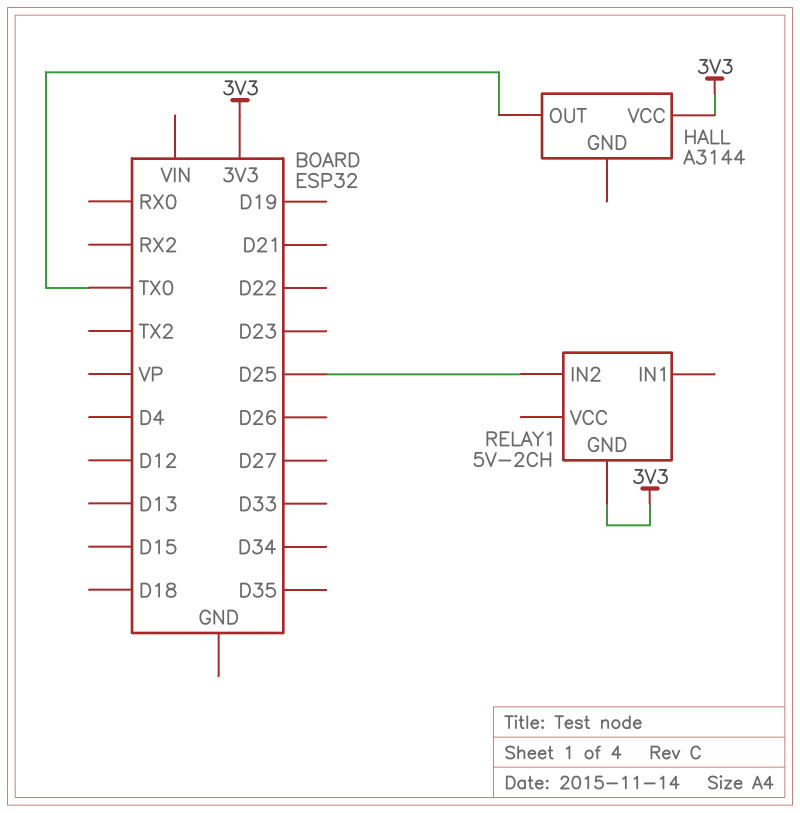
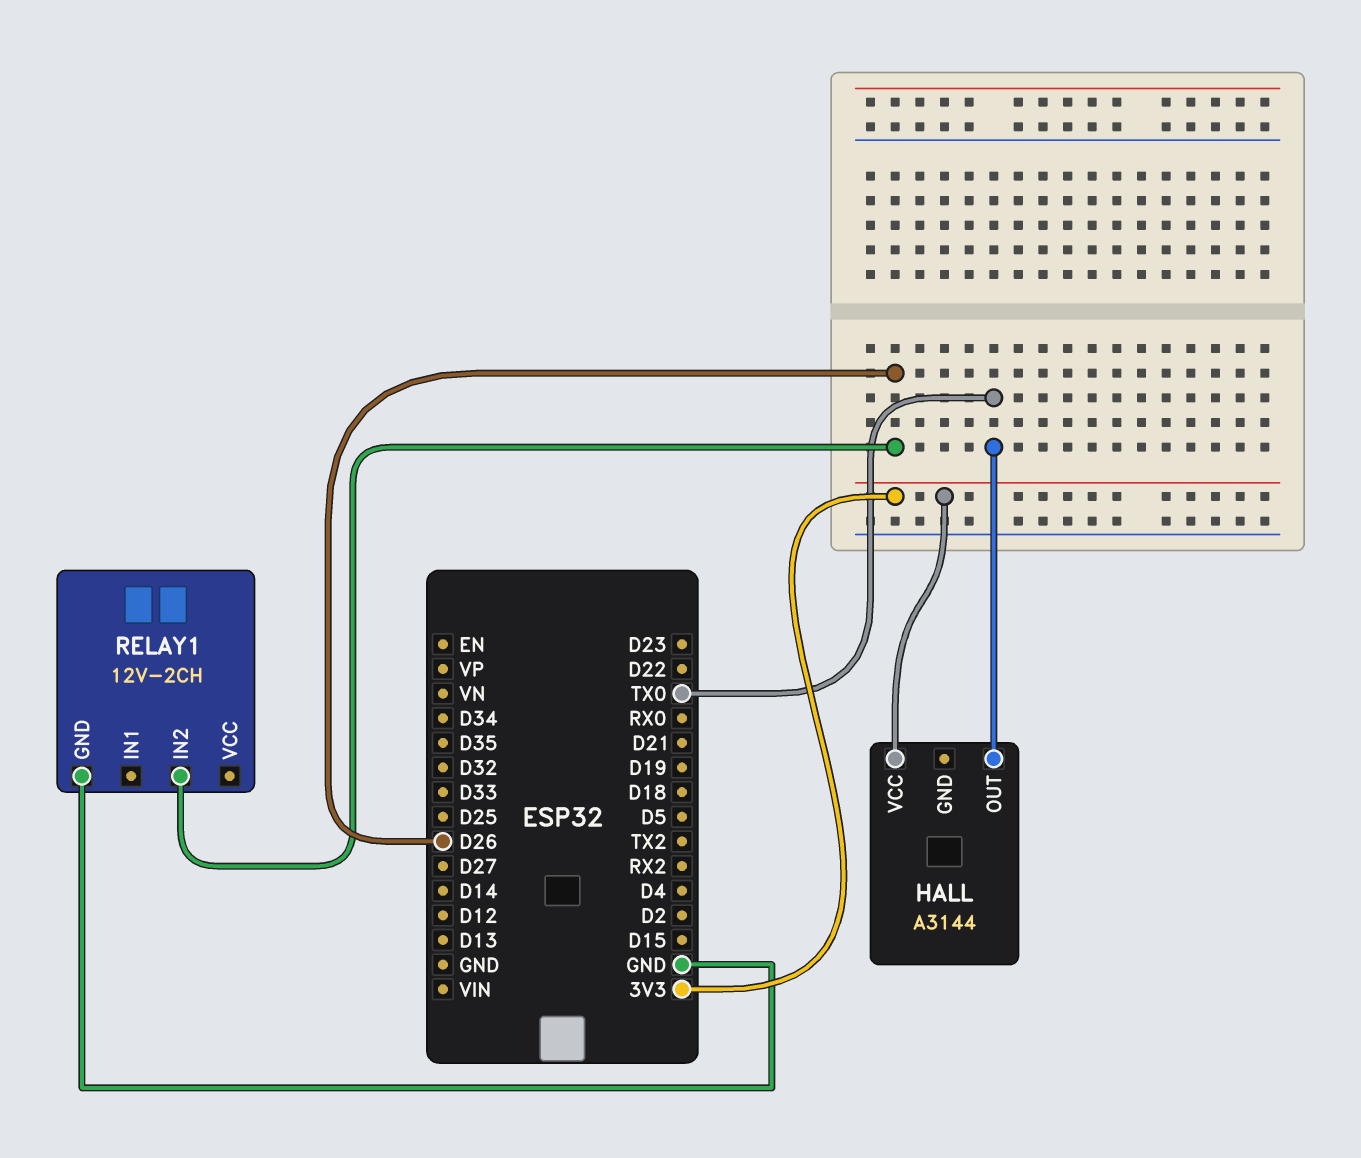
RELAY1: 5V-2CH -> 12V-2CH
RELAY1 pin GND: 3V3 -> GND
RELAY1 pin IN2: D25 -> D26

